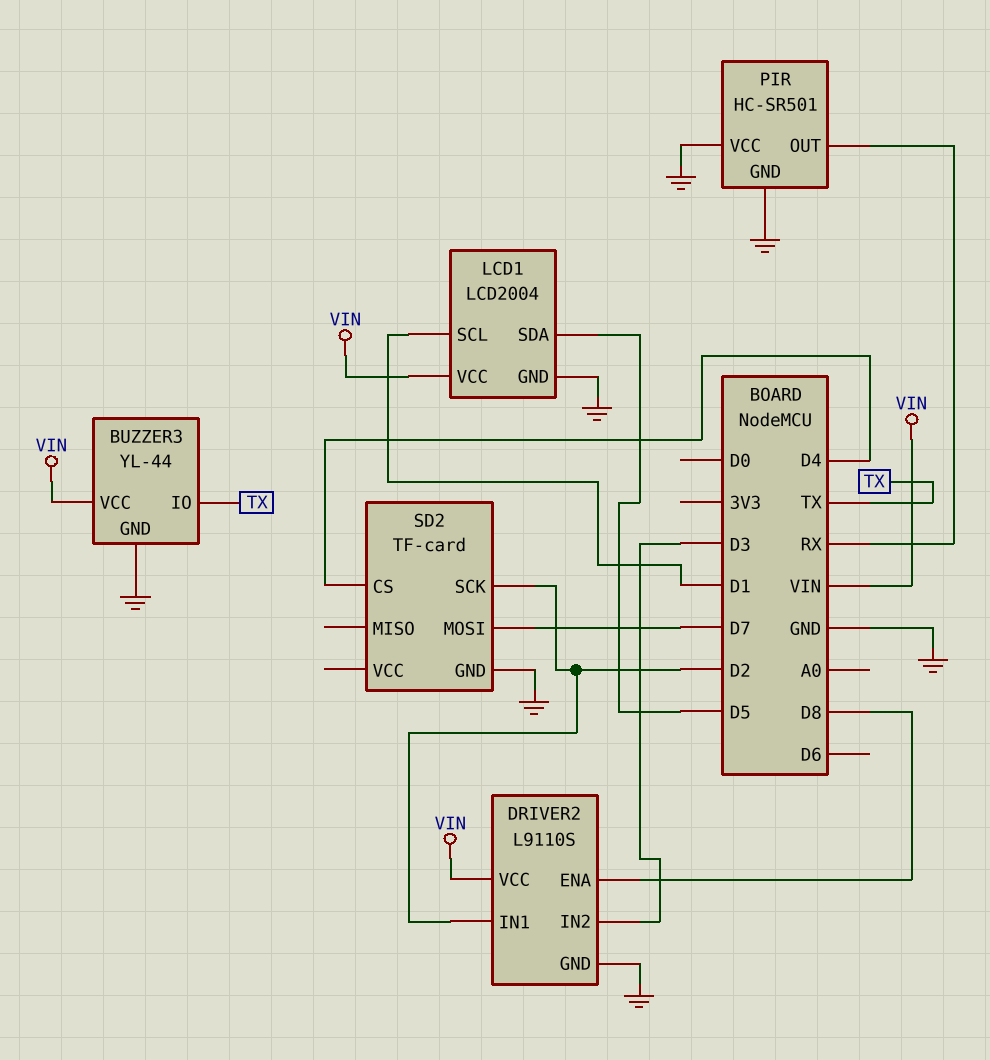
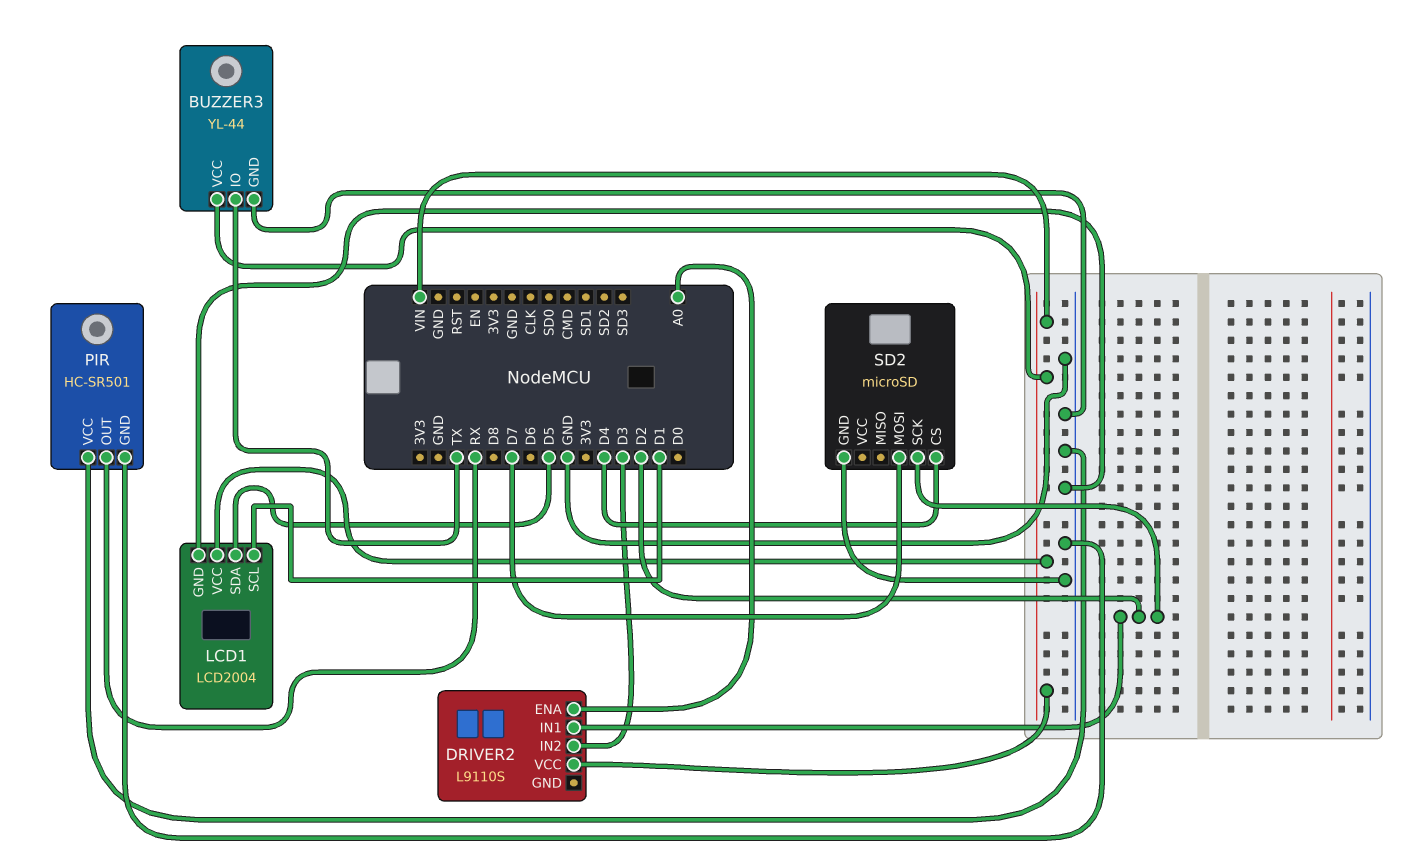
DRIVER2 pin ENA: D8 -> A0
DRIVER2 pin GND: GND -> none
SD2: TF-card -> microSD

